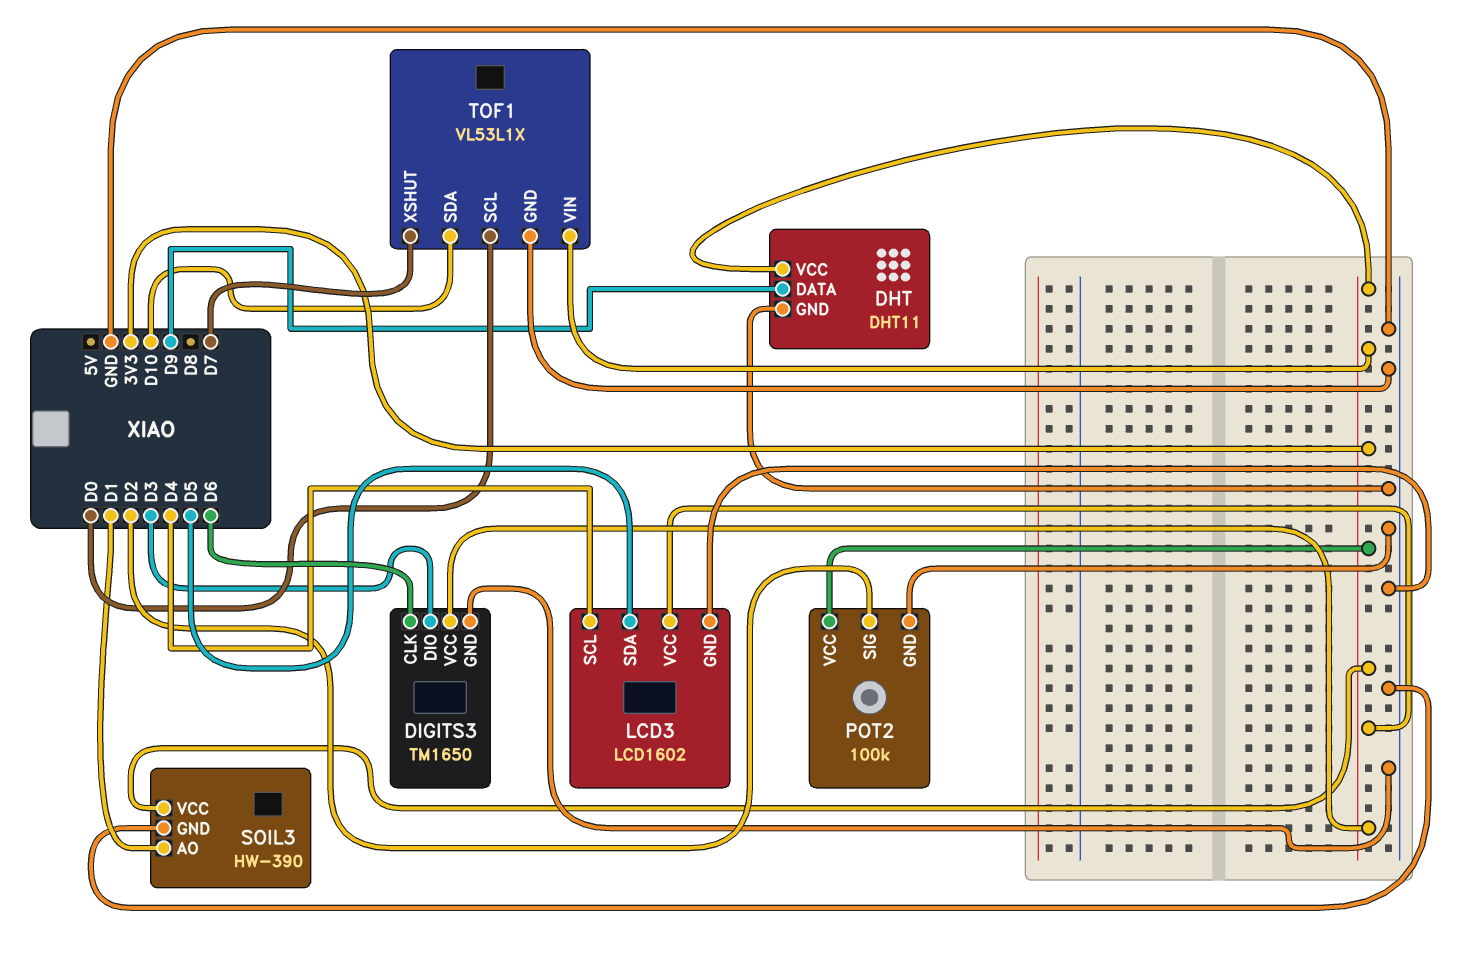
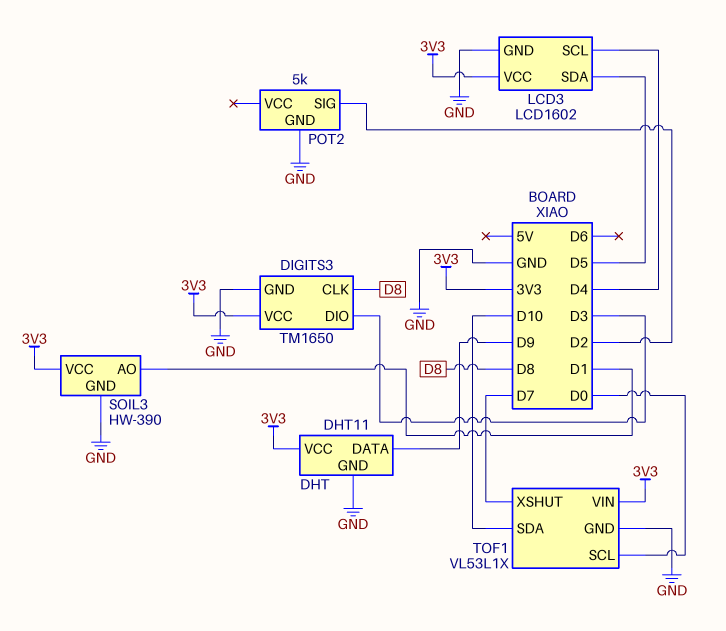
DIGITS3 pin CLK: D6 -> D8
POT2: 100k -> 5k
POT2 pin VCC: 3V3 -> none

